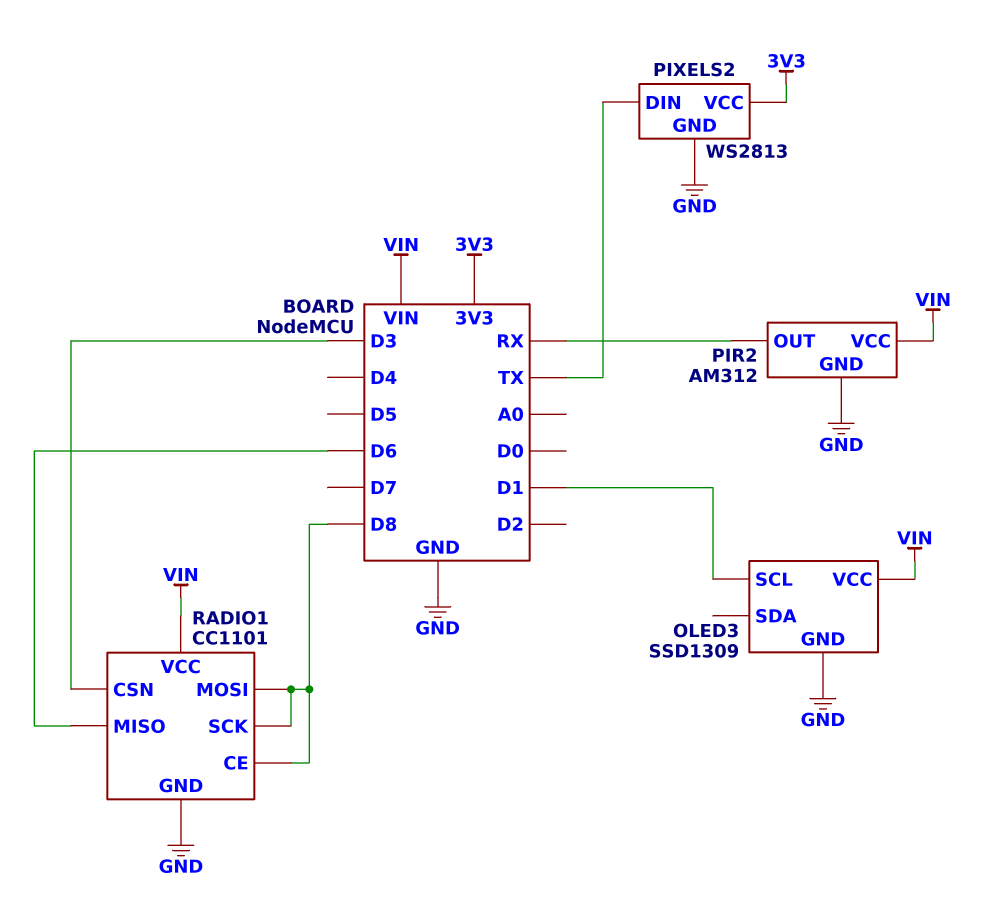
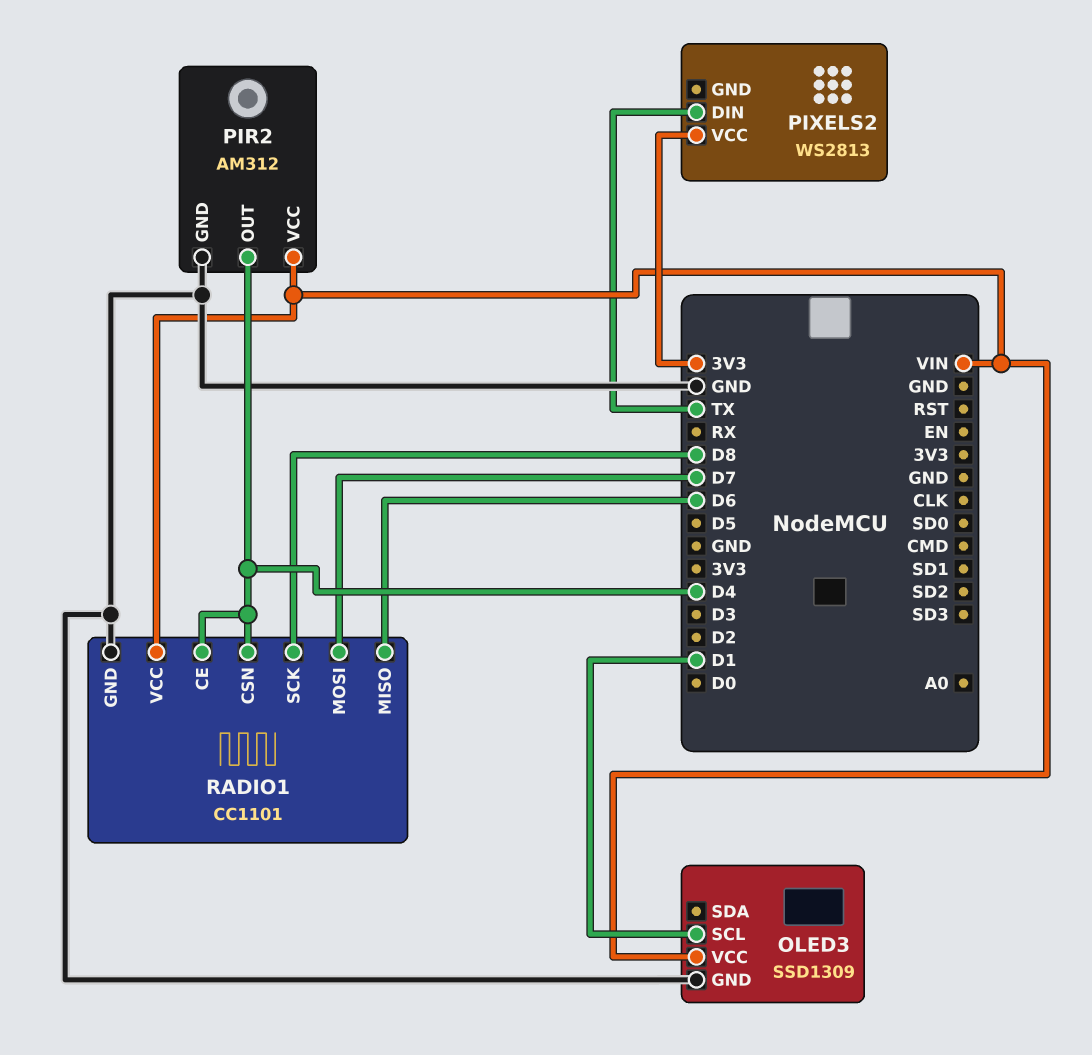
PIR2 pin OUT: RX -> D4
PIXELS2 pin GND: GND -> none
RADIO1 pin CE: D8 -> D4
RADIO1 pin CSN: D3 -> D4
RADIO1 pin MOSI: D8 -> D7

